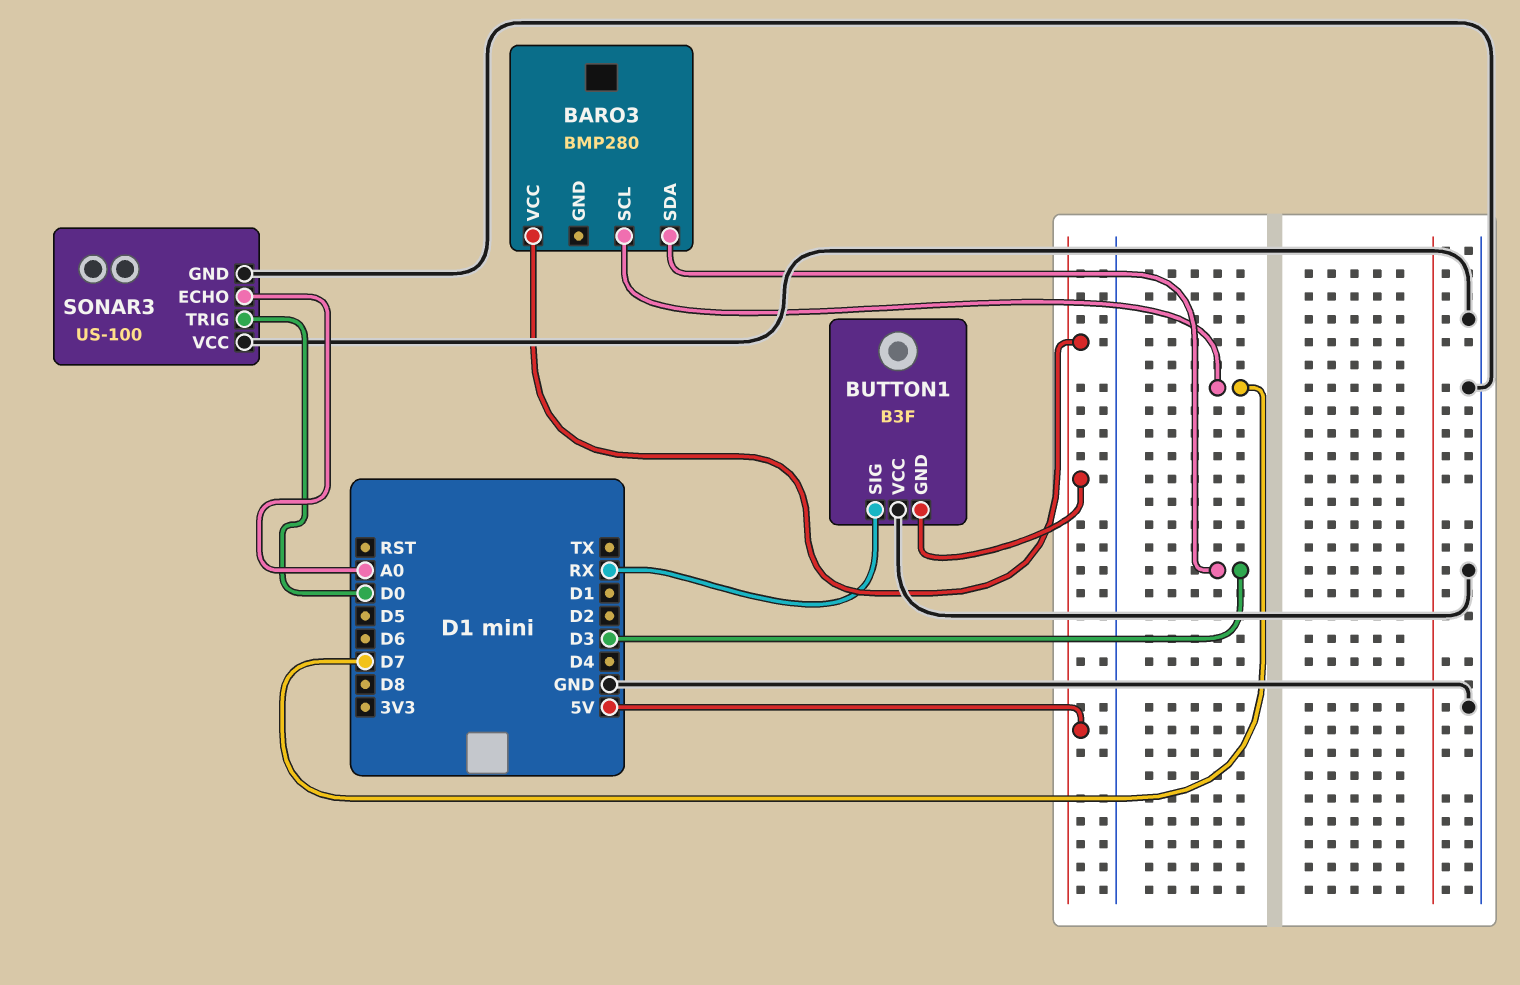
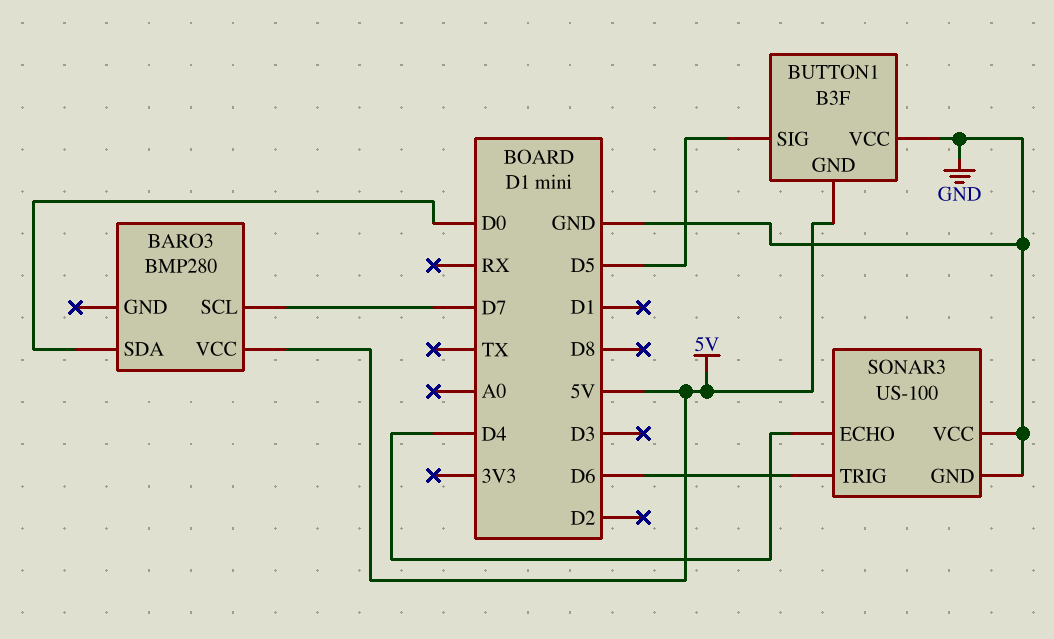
BARO3 pin SDA: D3 -> D0
BUTTON1 pin SIG: RX -> D5
SONAR3 pin ECHO: A0 -> D4
SONAR3 pin TRIG: D0 -> D6

